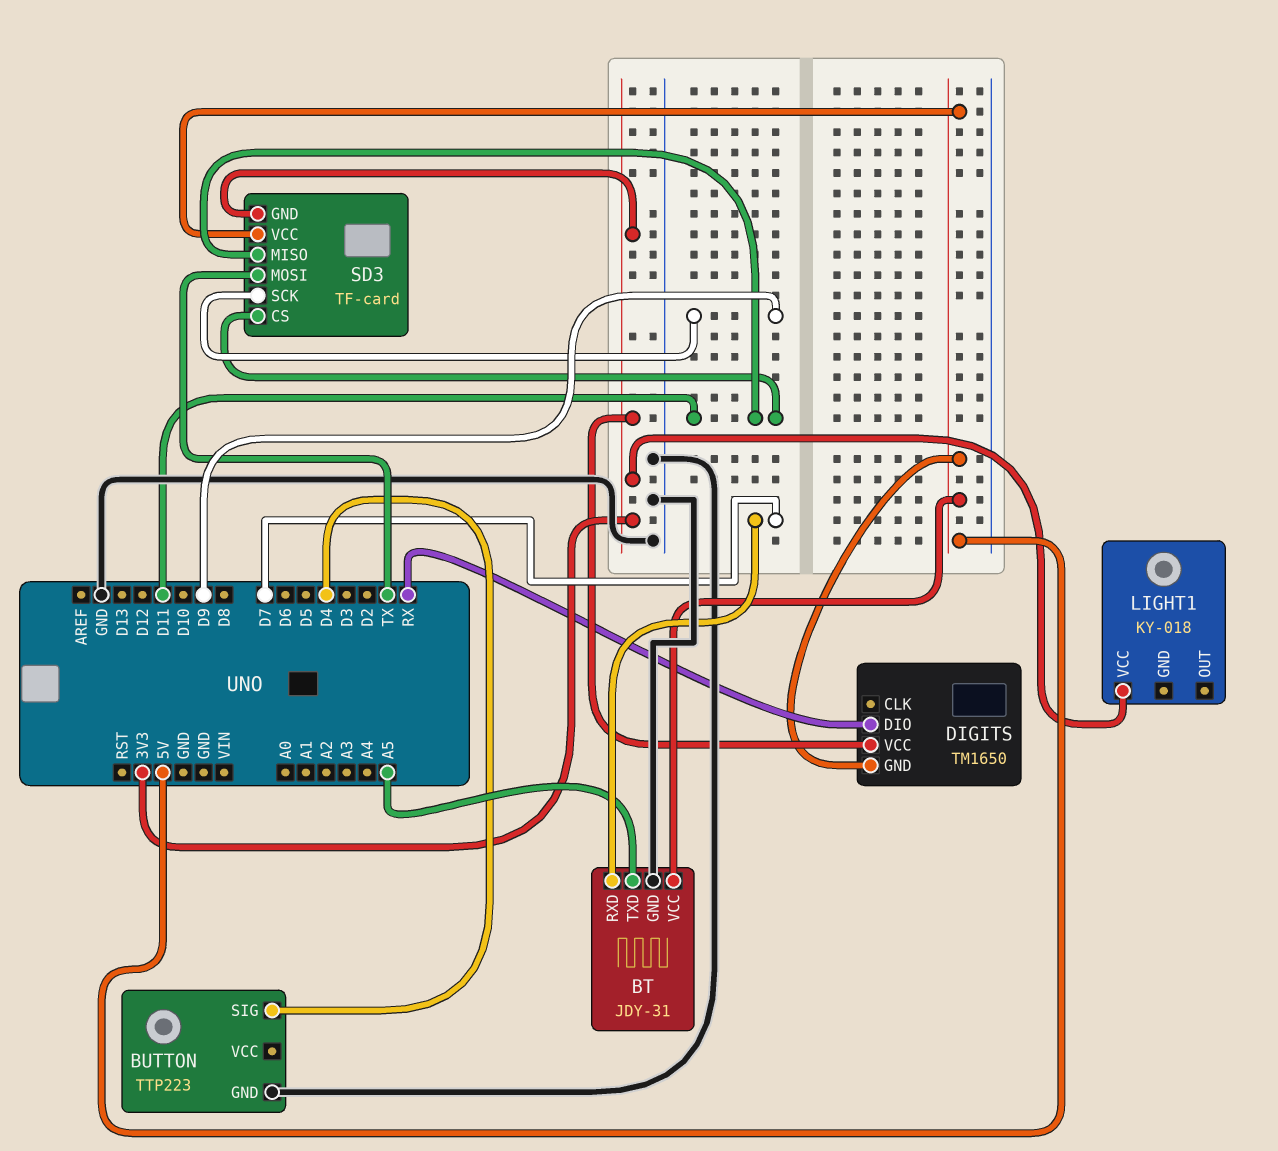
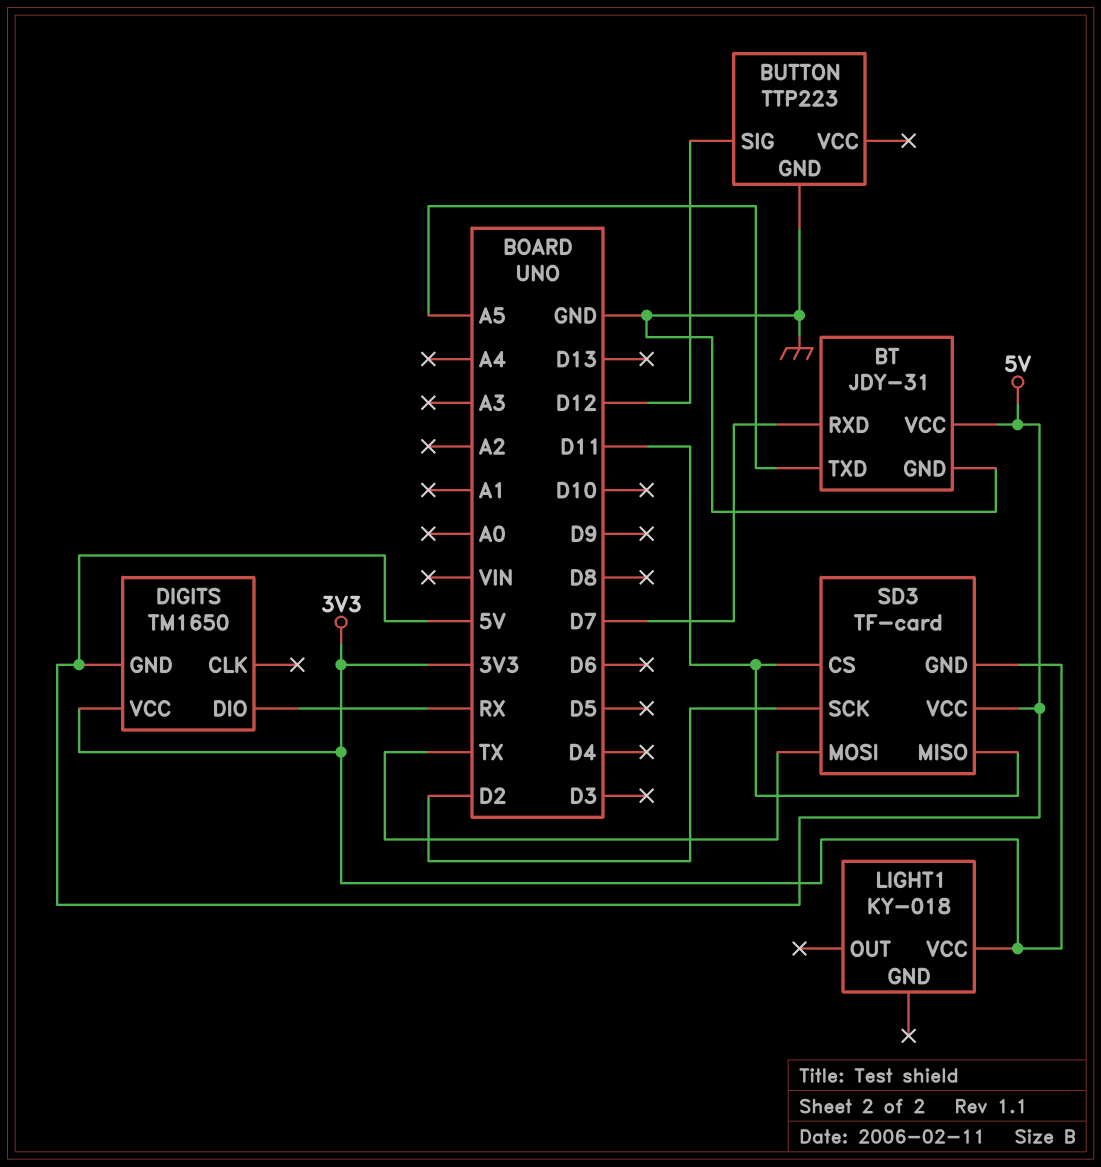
BUTTON pin SIG: D4 -> D12
SD3 pin SCK: D9 -> D2

